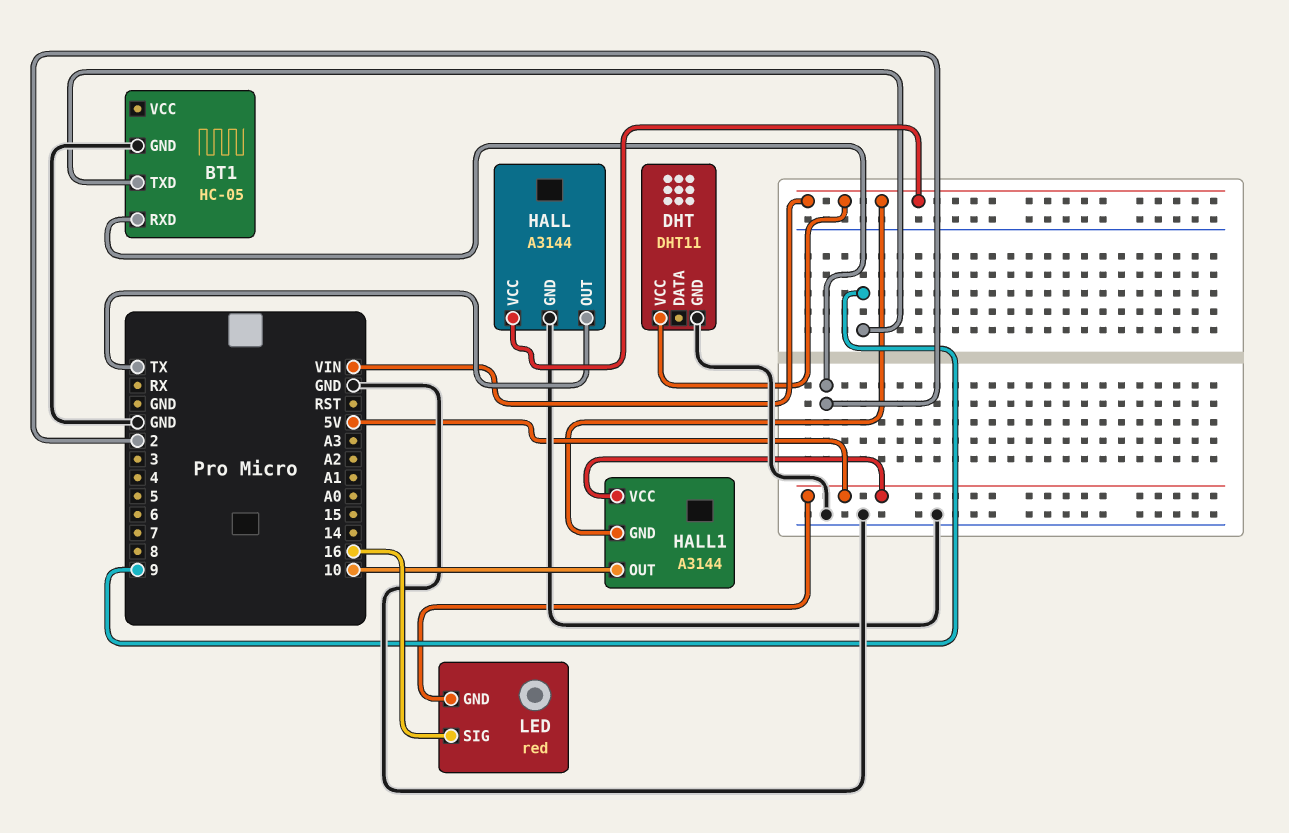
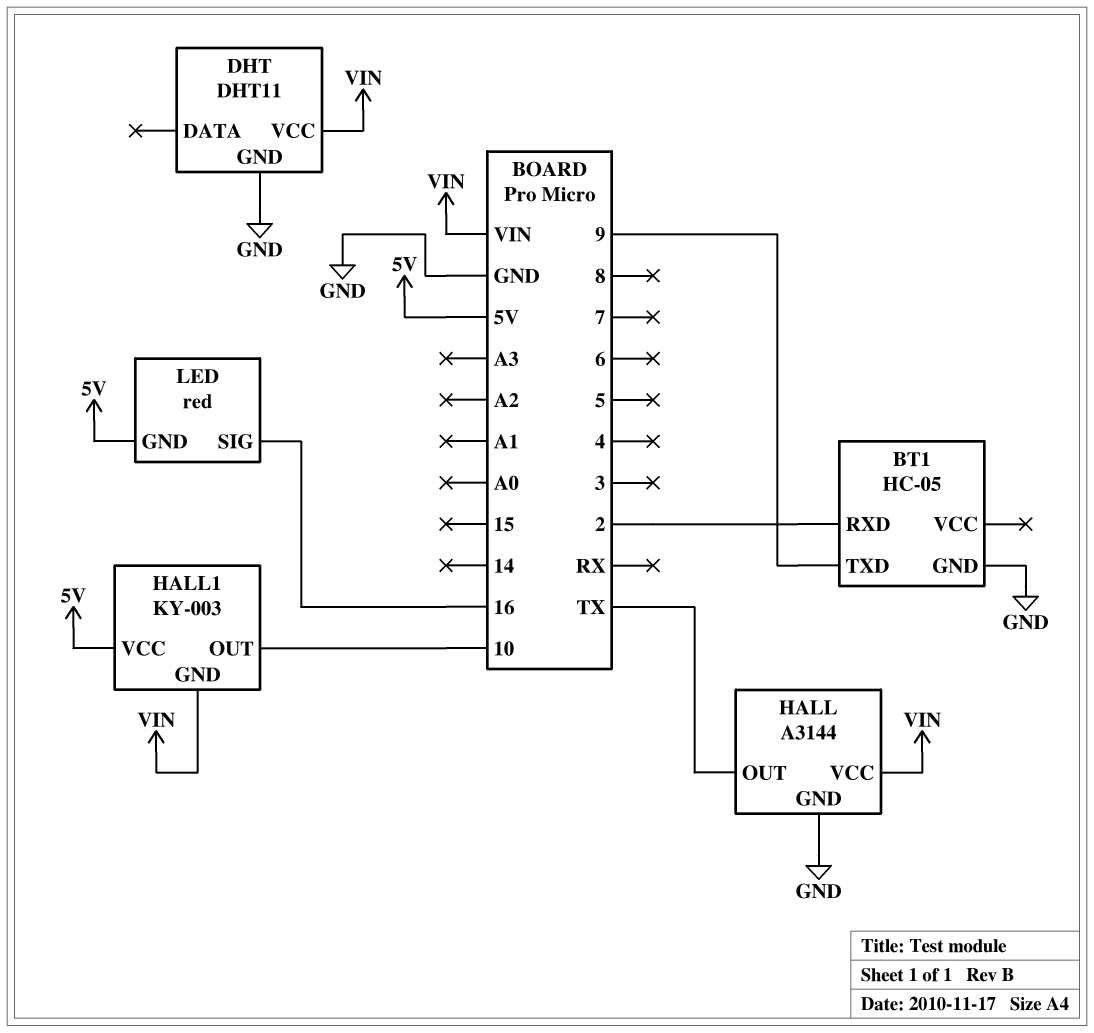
HALL1: A3144 -> KY-003

